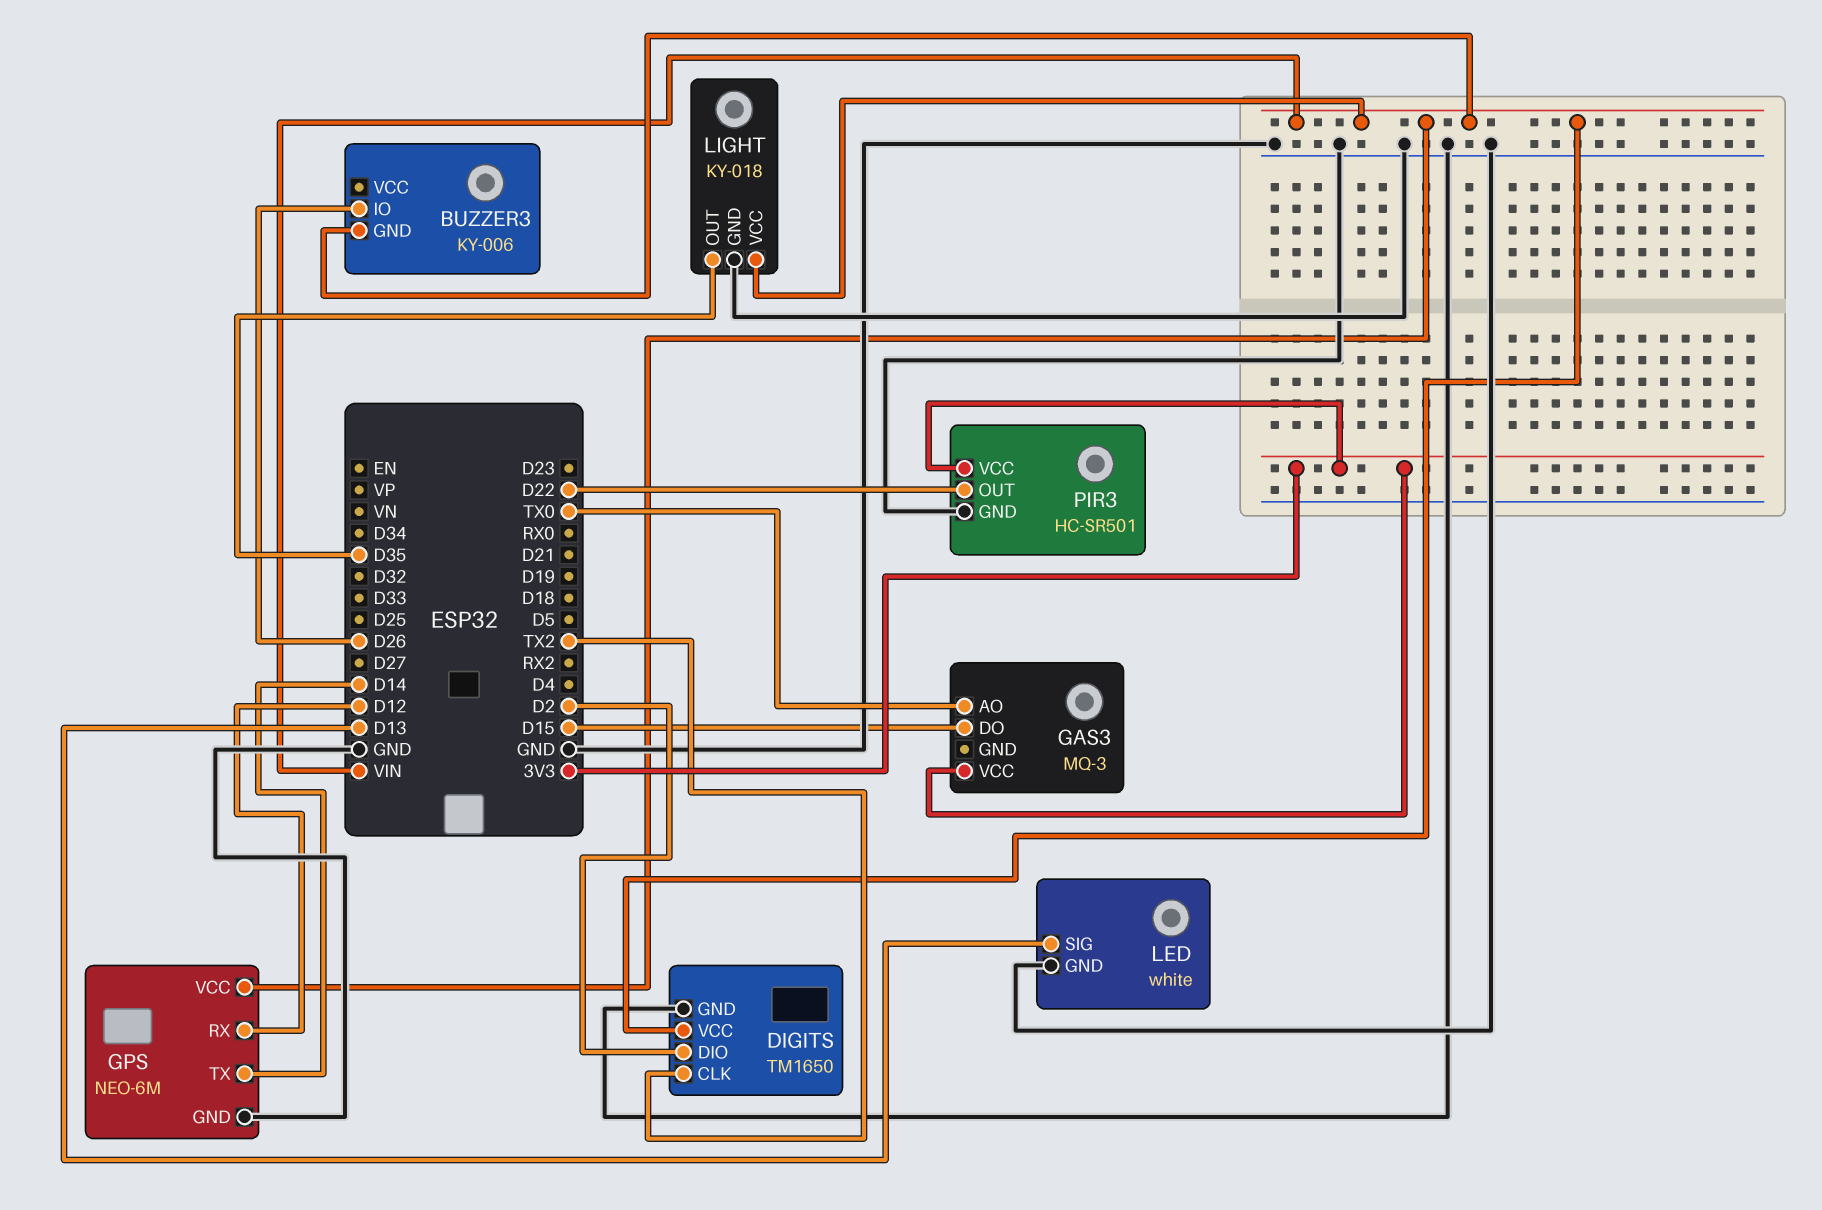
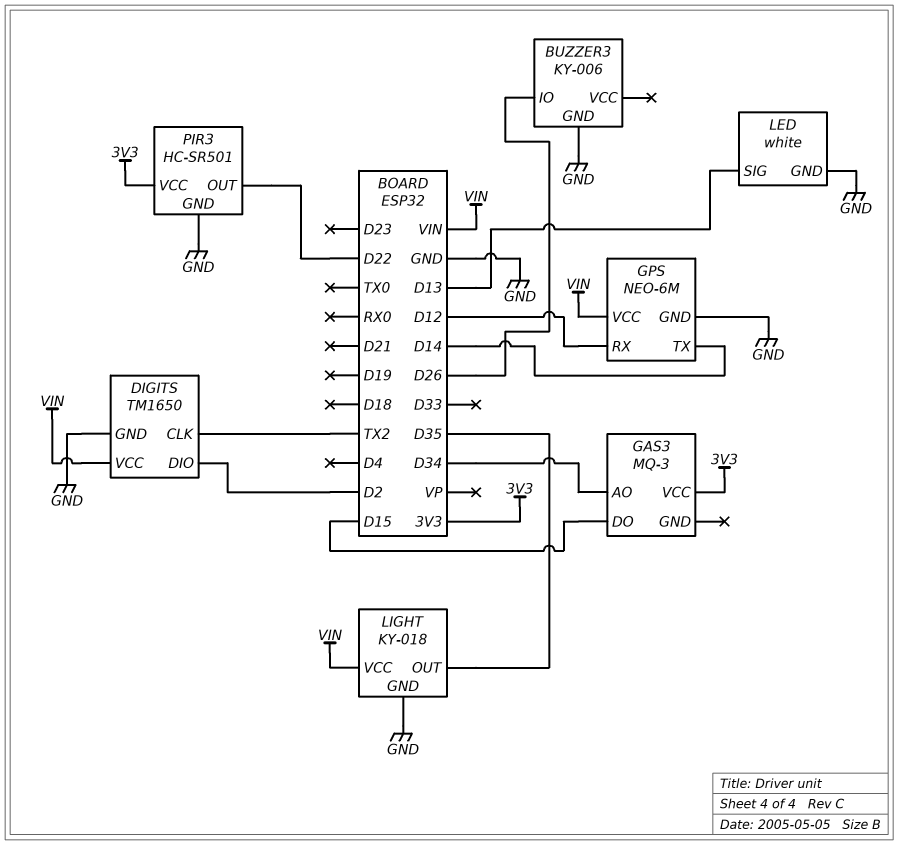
BUZZER3 pin GND: VIN -> GND
GAS3 pin AO: TX0 -> D34

